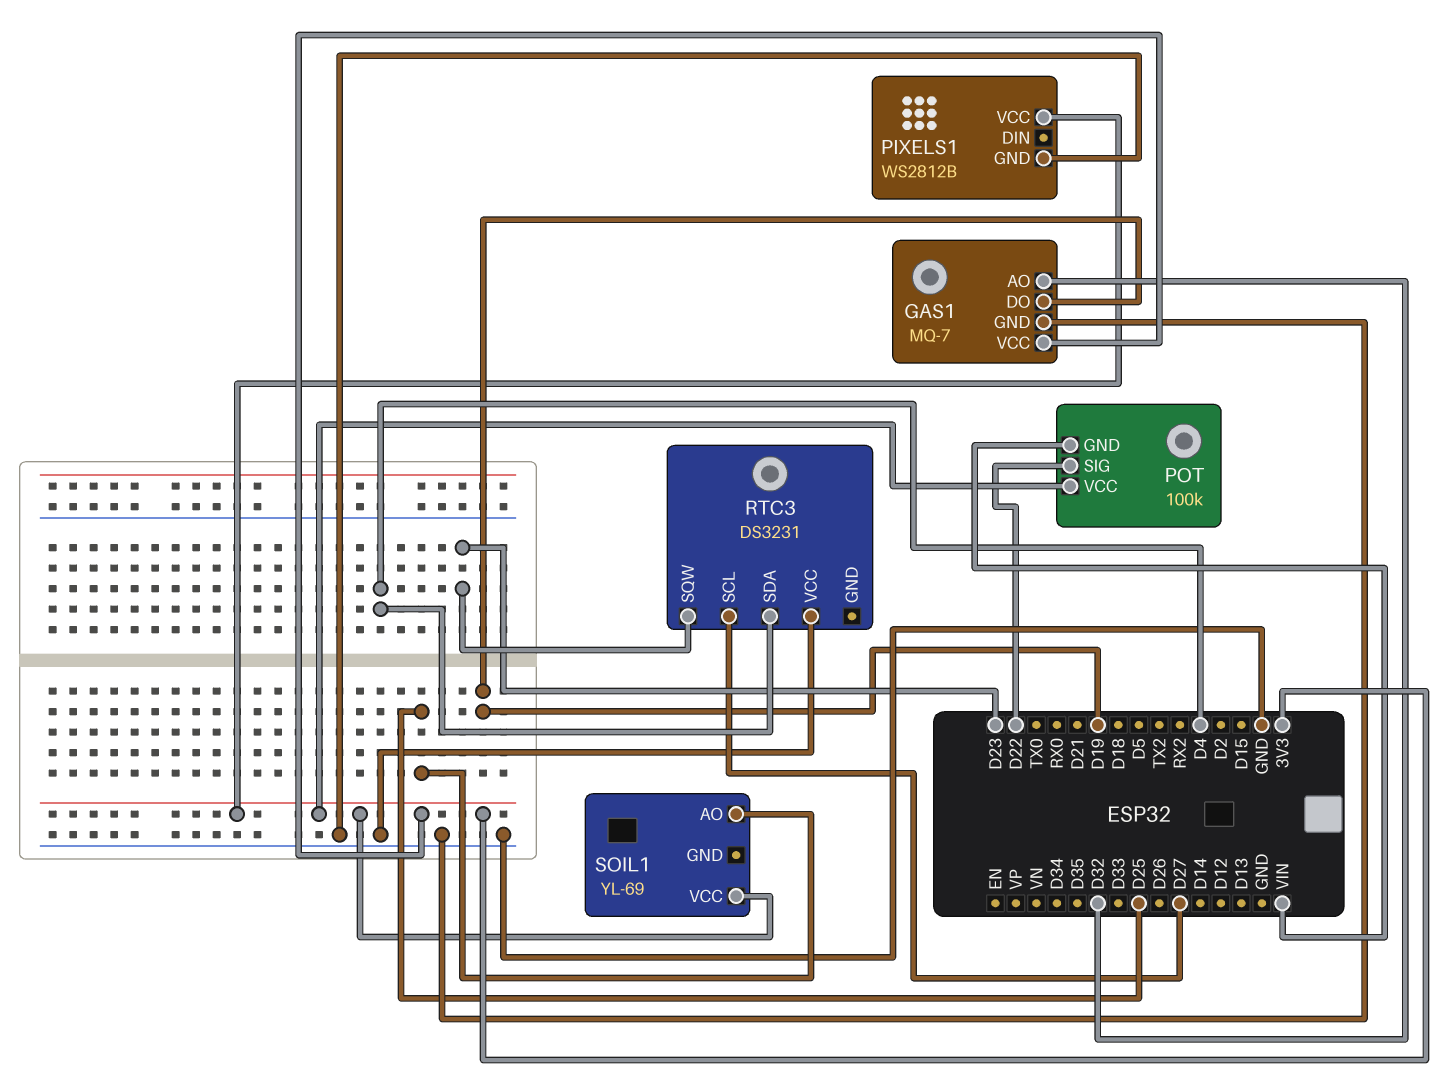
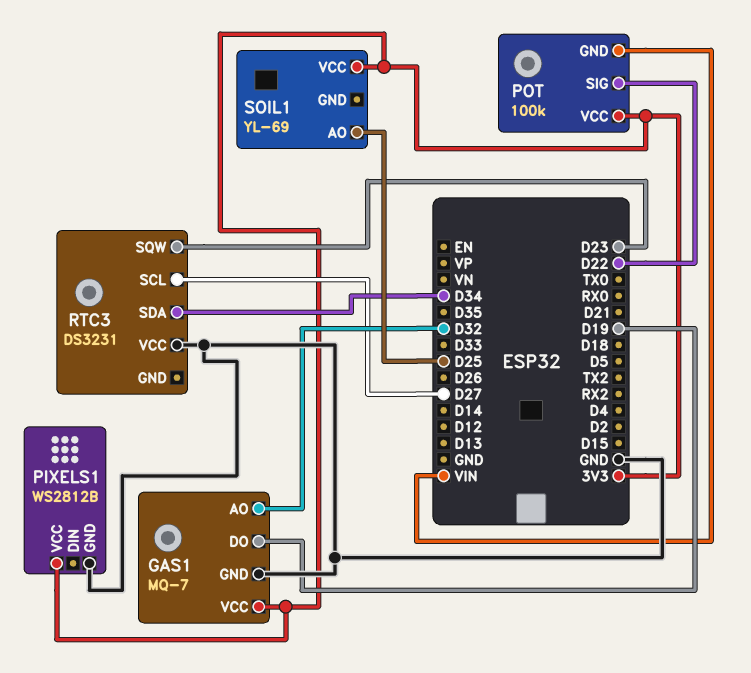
RTC3 pin SDA: D4 -> D34

